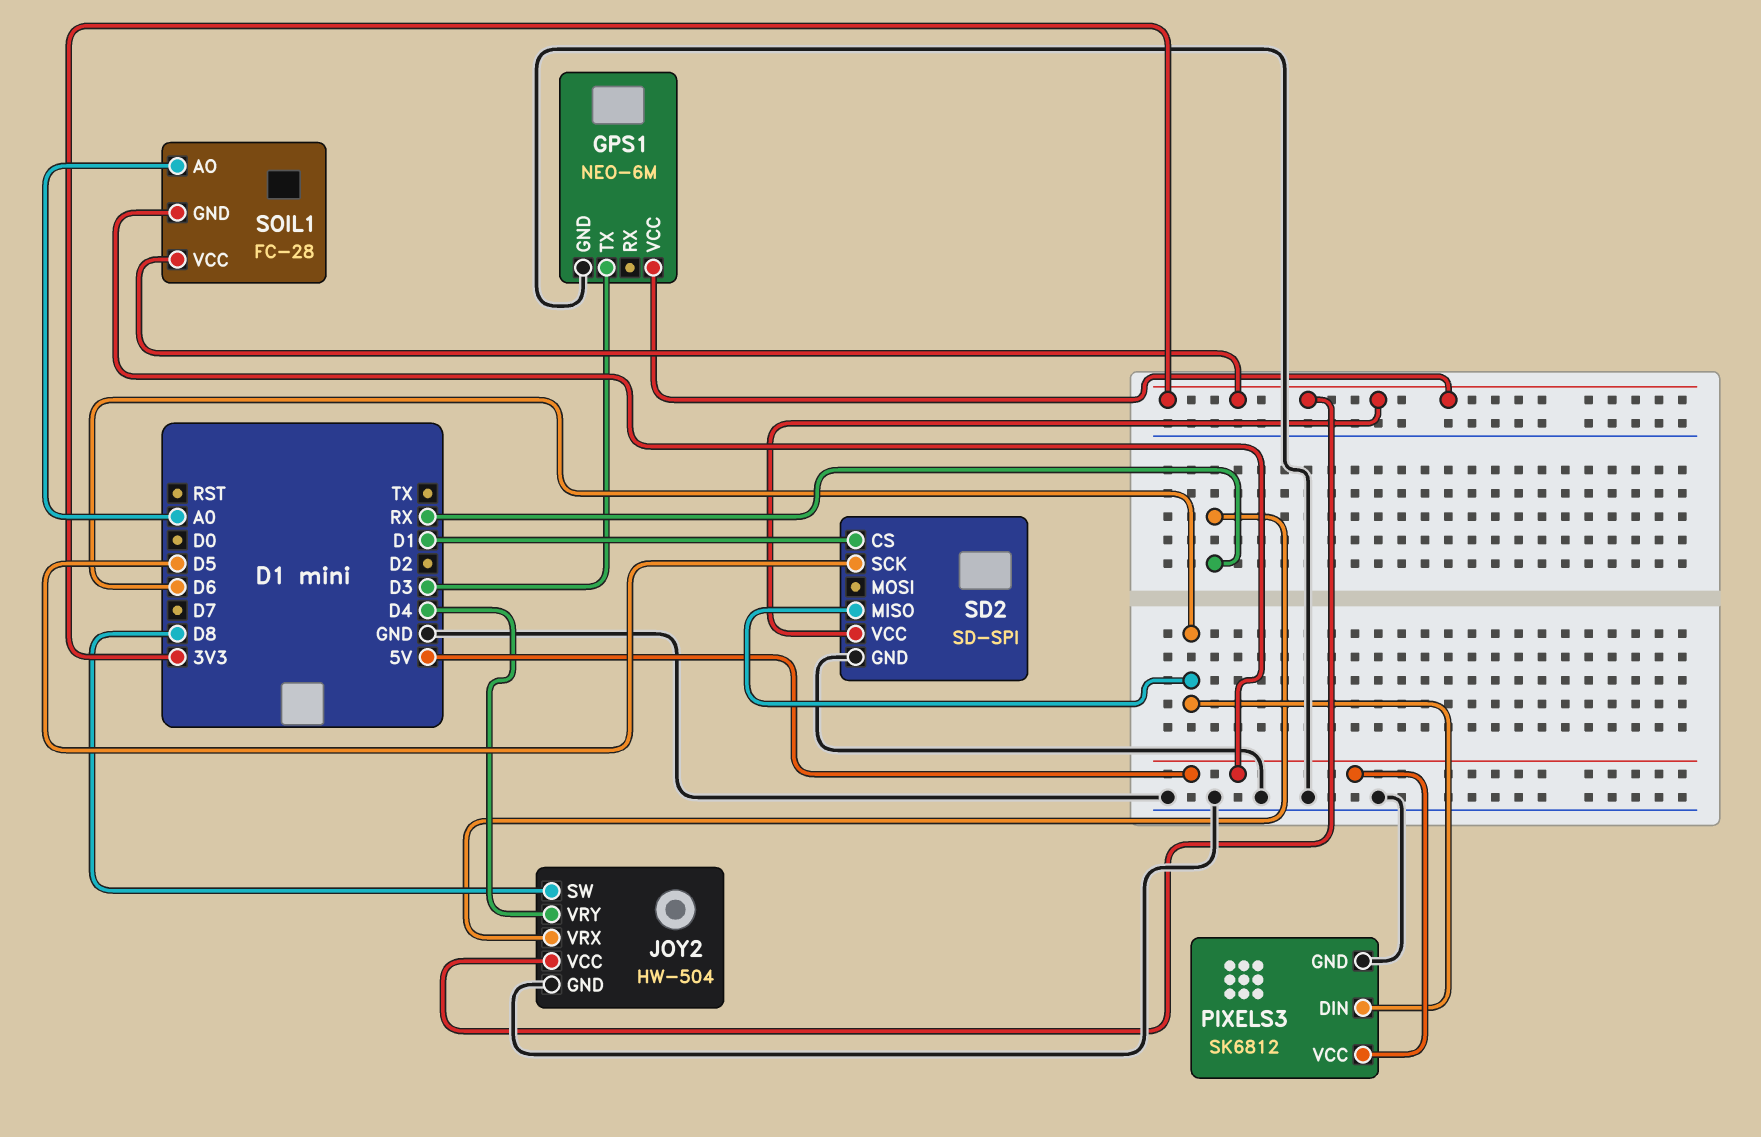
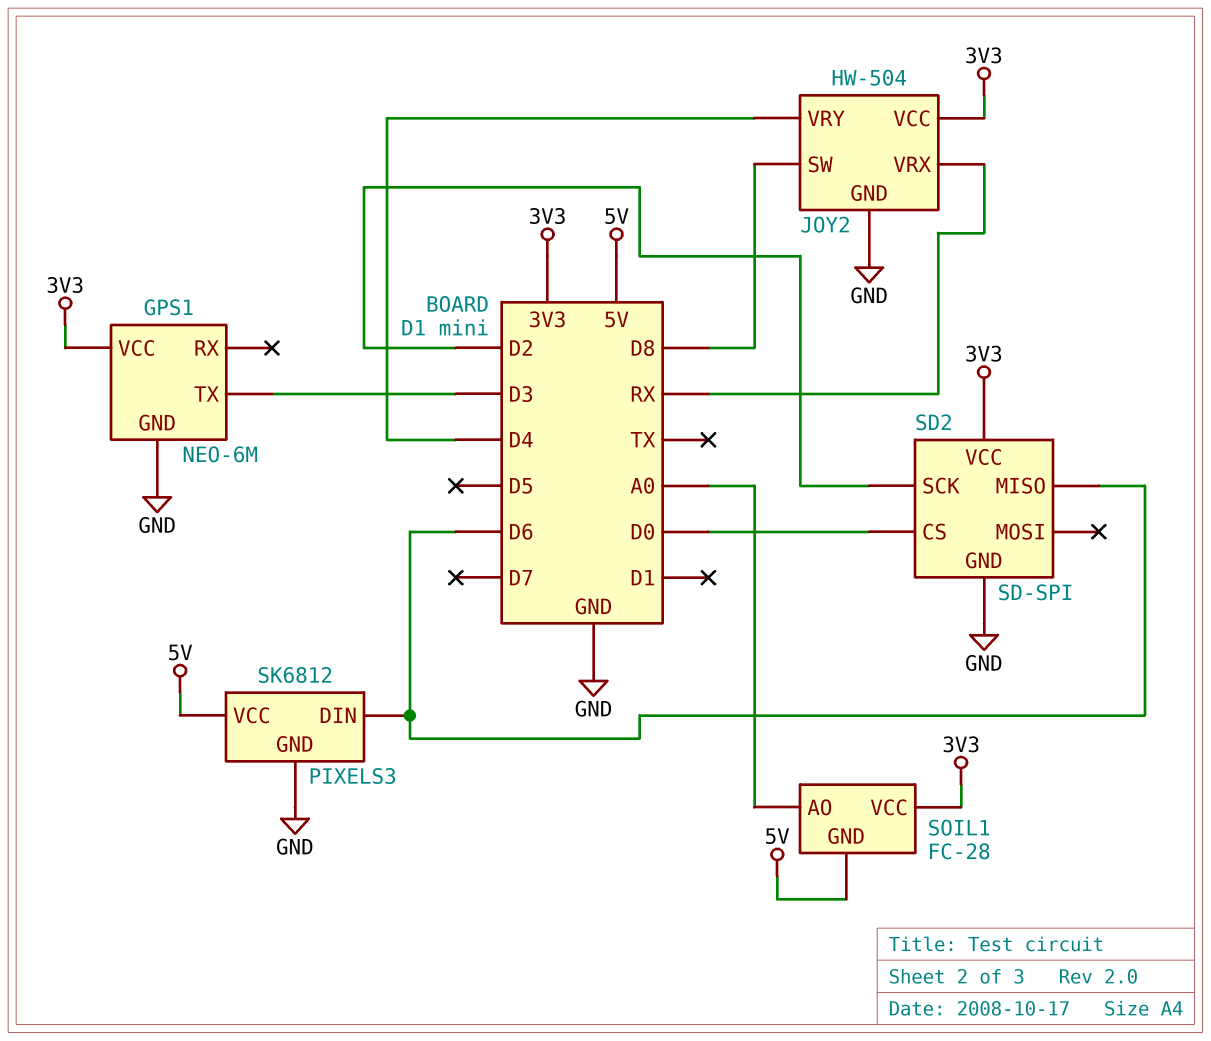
SD2 pin CS: D1 -> D0
SD2 pin SCK: D5 -> D2

